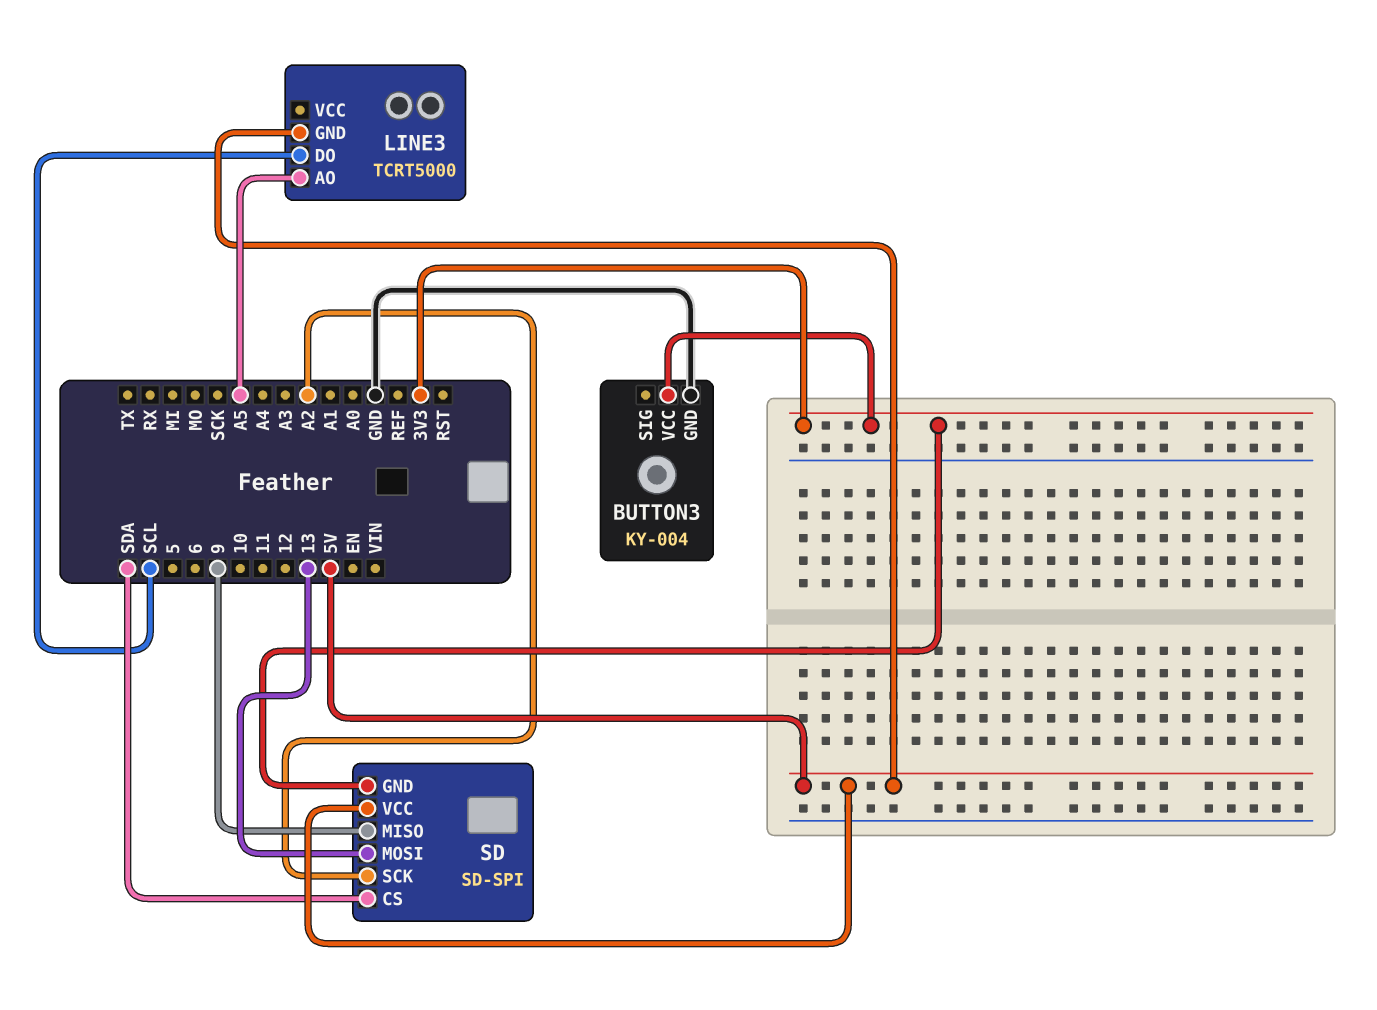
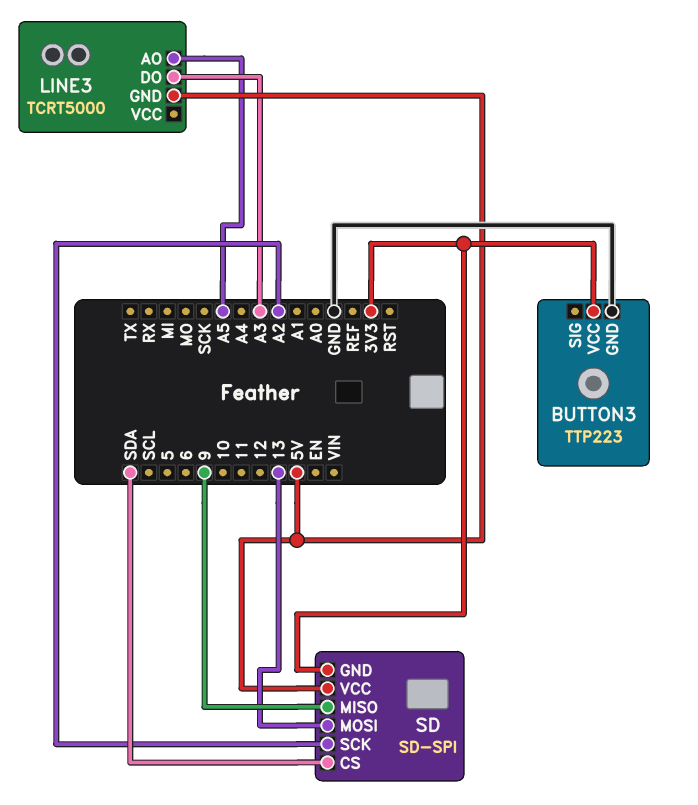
BUTTON3: KY-004 -> TTP223
LINE3 pin DO: SCL -> A3

